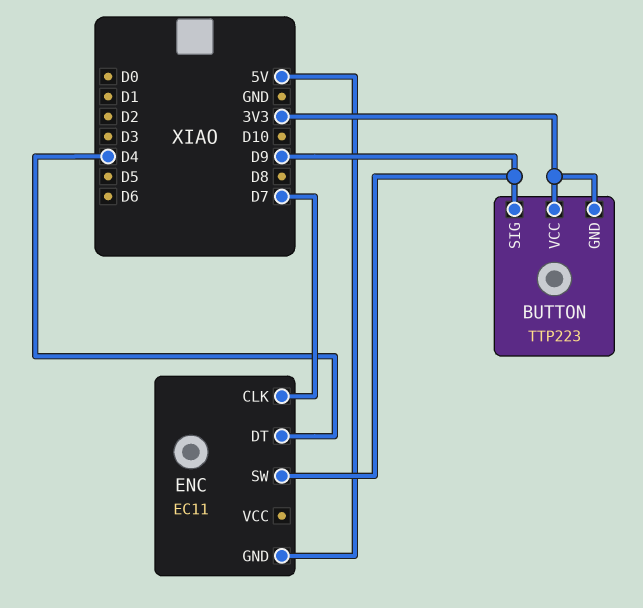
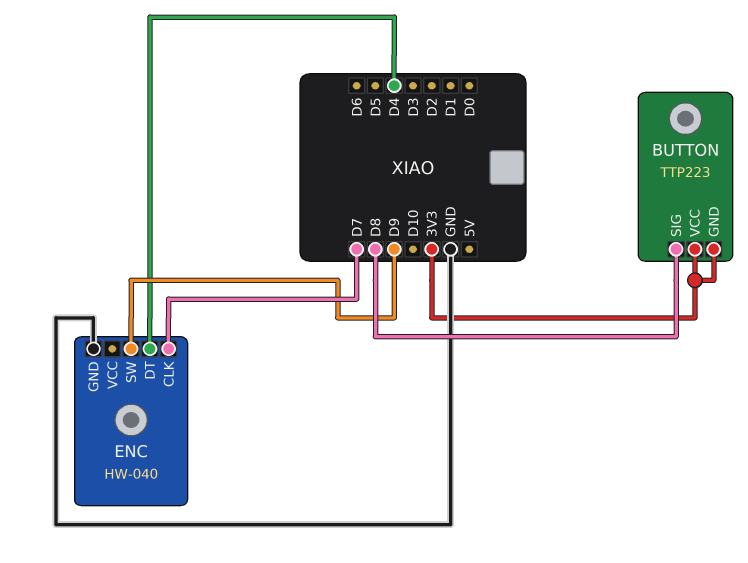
BUTTON pin SIG: D9 -> D8
ENC: EC11 -> HW-040
ENC pin GND: 5V -> GND

